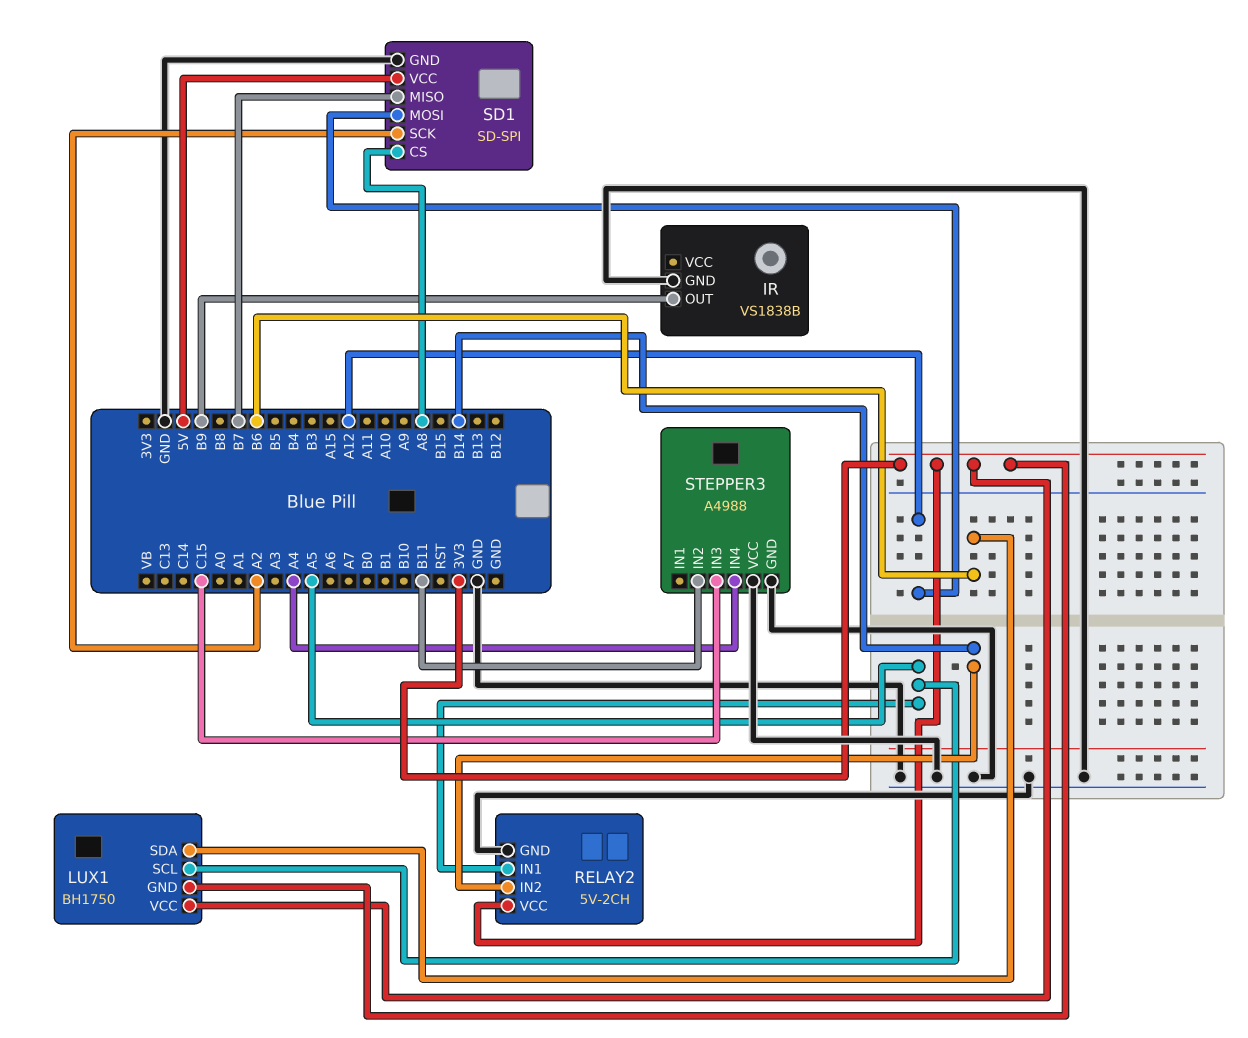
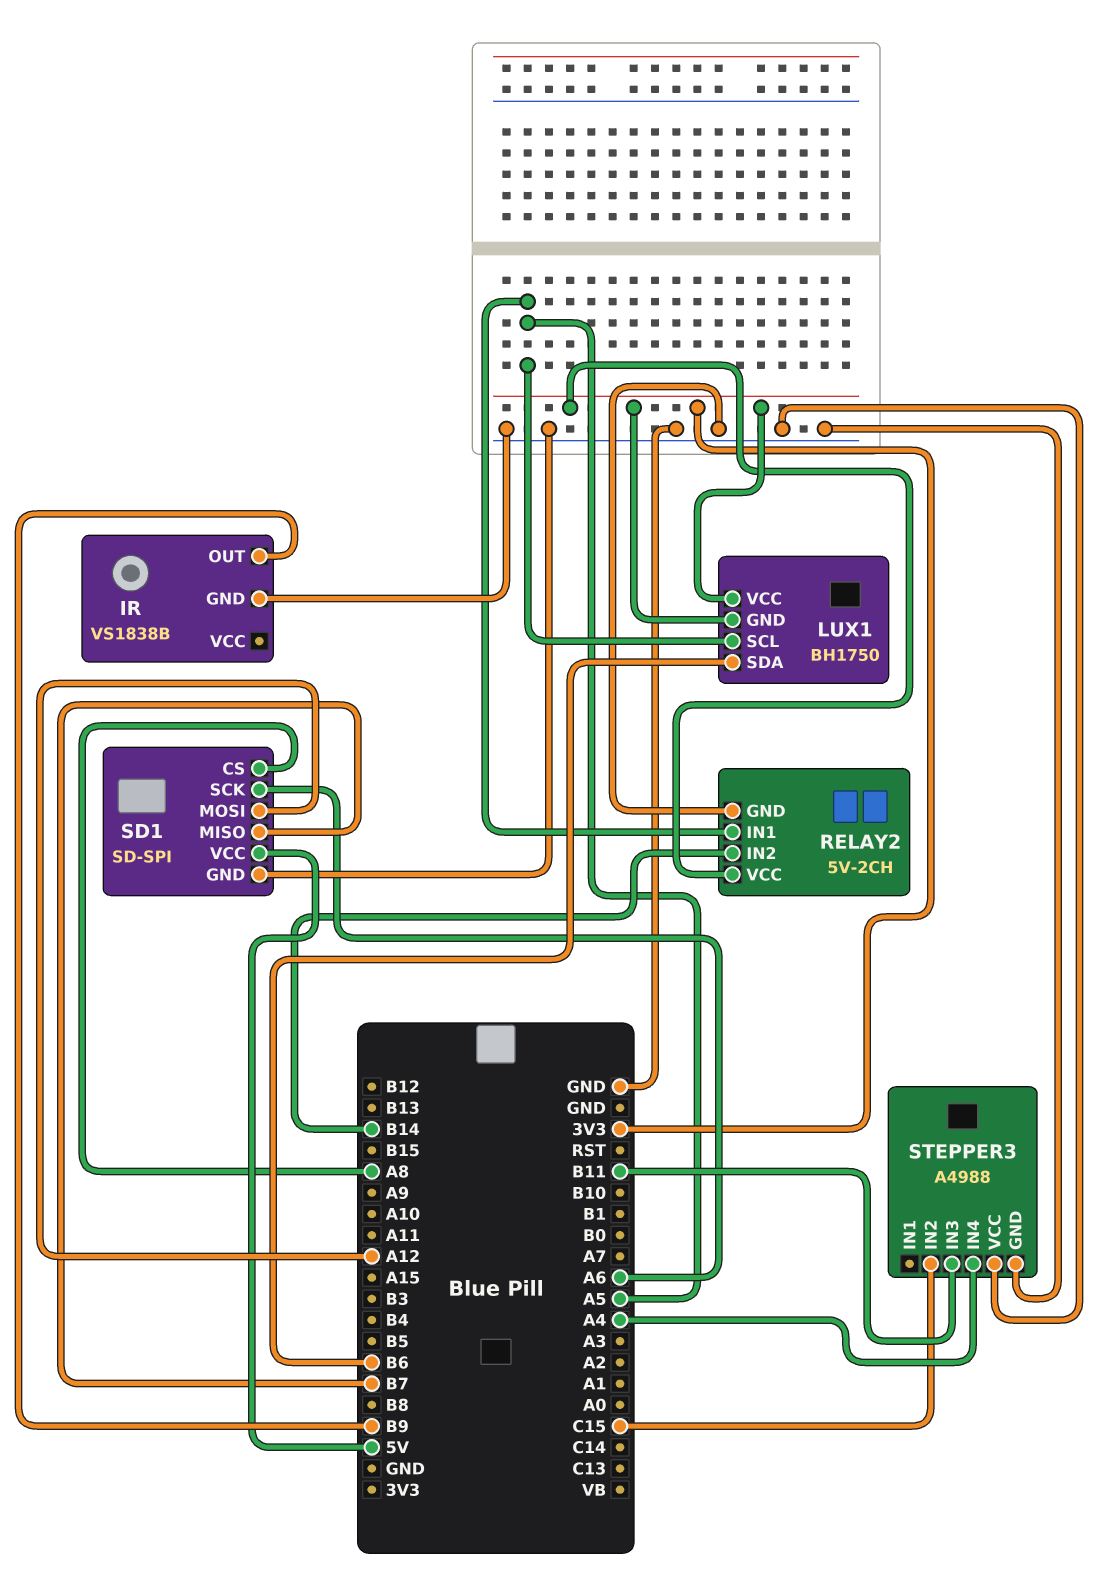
SD1 pin SCK: A2 -> A6
STEPPER3 pin IN2: B11 -> C15
STEPPER3 pin IN3: C15 -> B11

